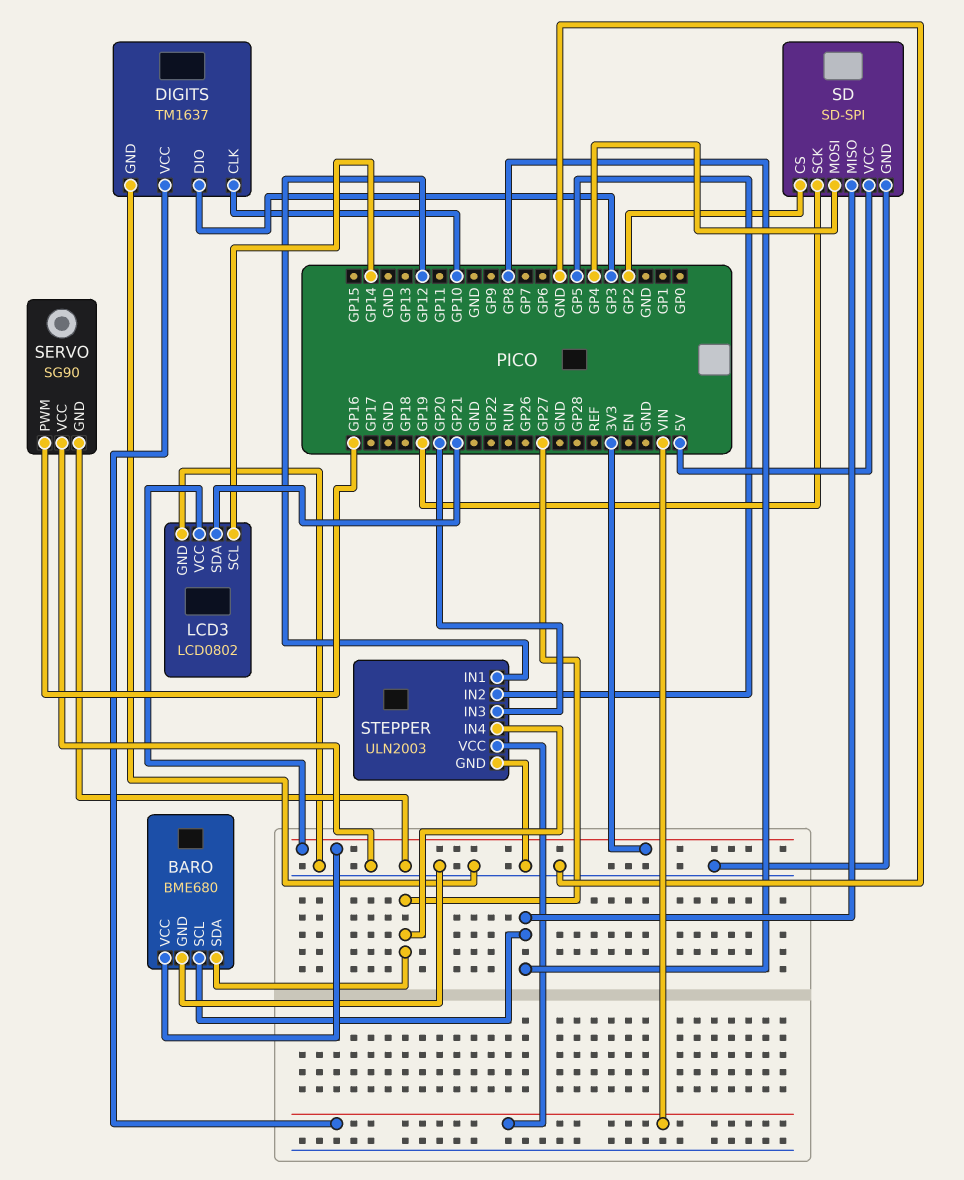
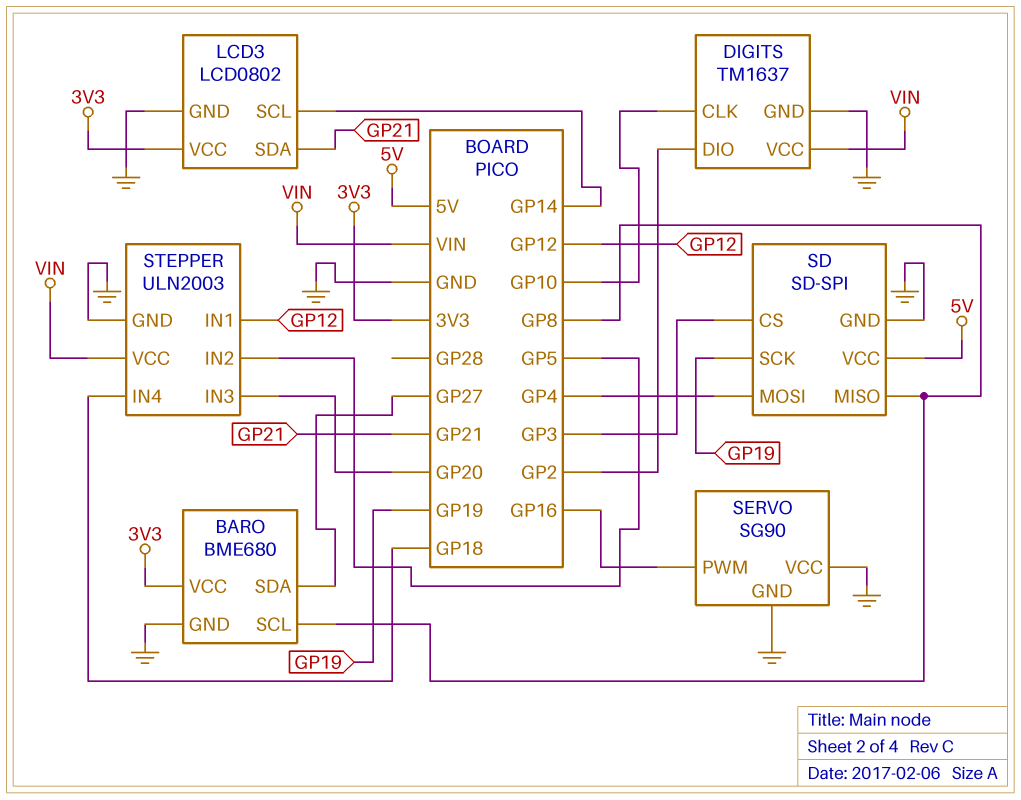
DIGITS pin DIO: GP3 -> GP2
SD pin CS: GP2 -> GP3
STEPPER pin IN4: GP27 -> GP18

